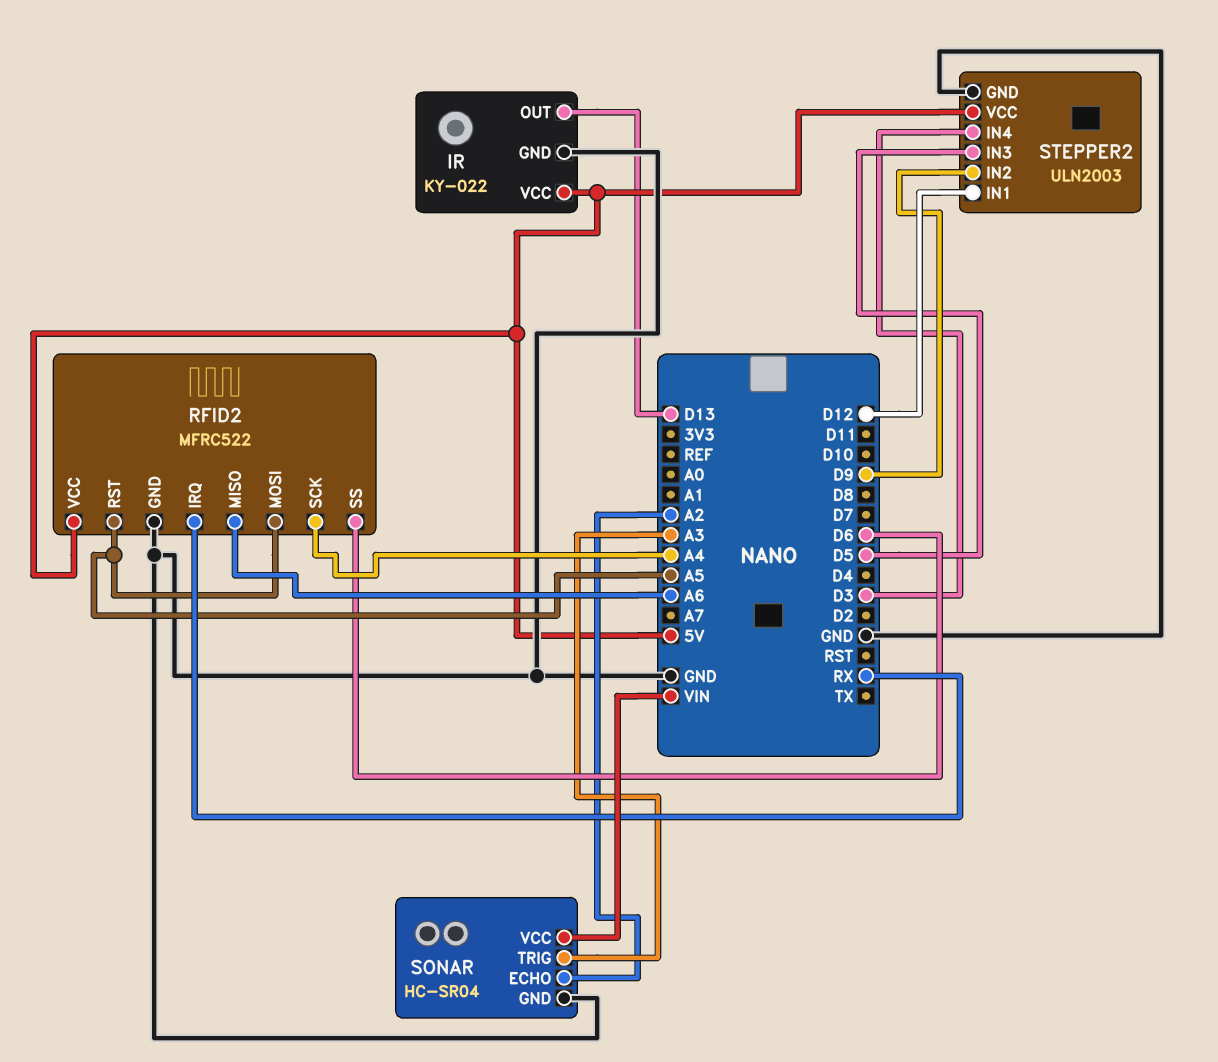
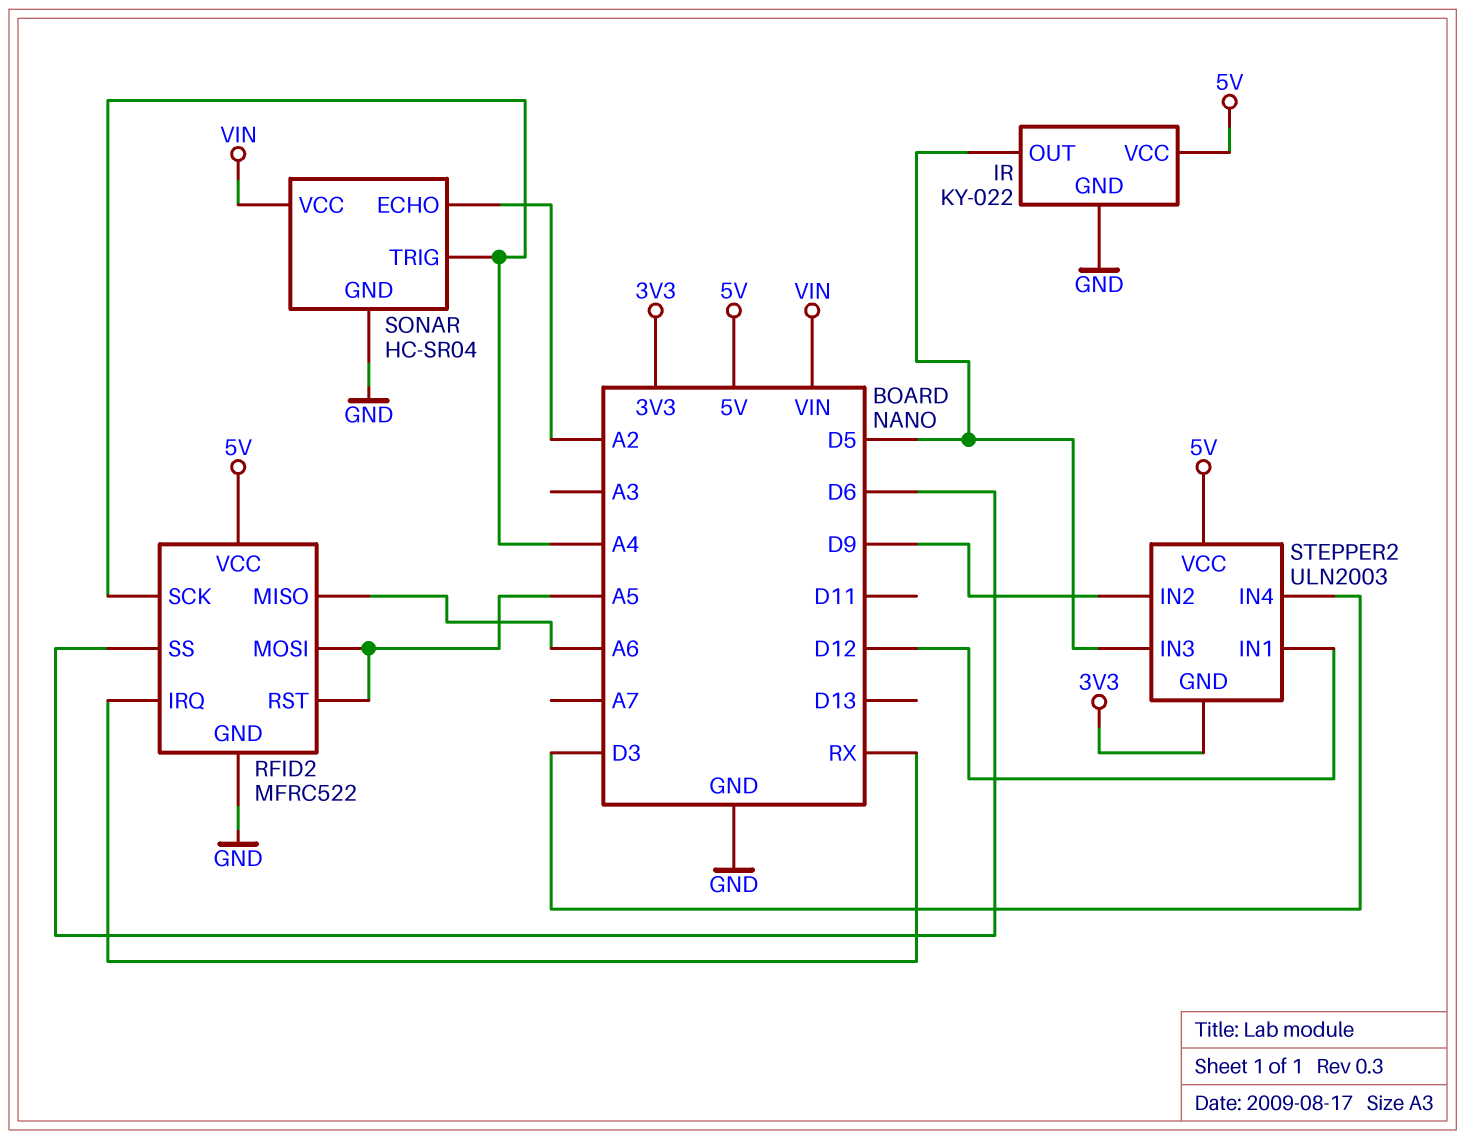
IR pin OUT: D13 -> D5
SONAR pin TRIG: A3 -> A4
STEPPER2 pin GND: GND -> 3V3

